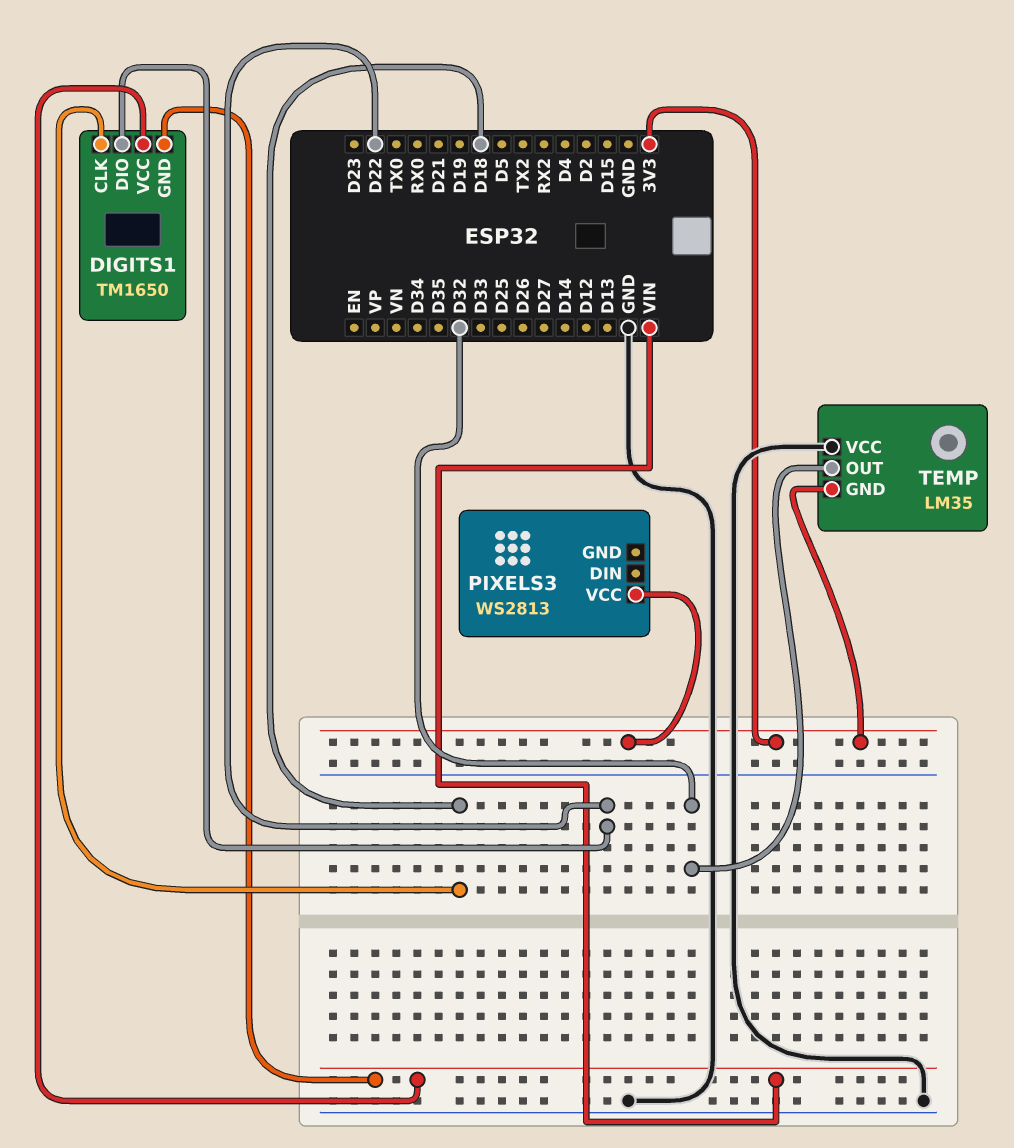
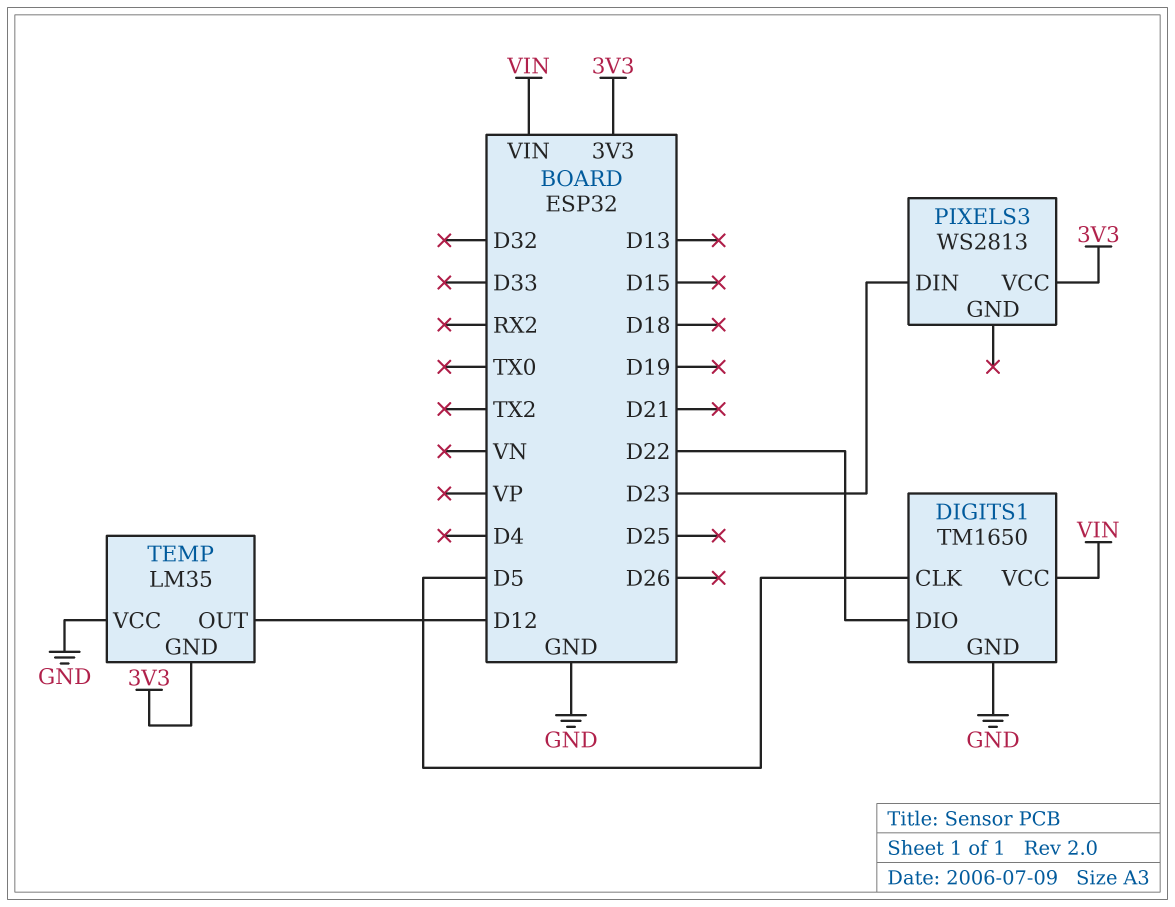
DIGITS1 pin CLK: D18 -> D5
DIGITS1 pin GND: VIN -> GND
PIXELS3 pin DIN: none -> D23
TEMP pin OUT: D32 -> D12

